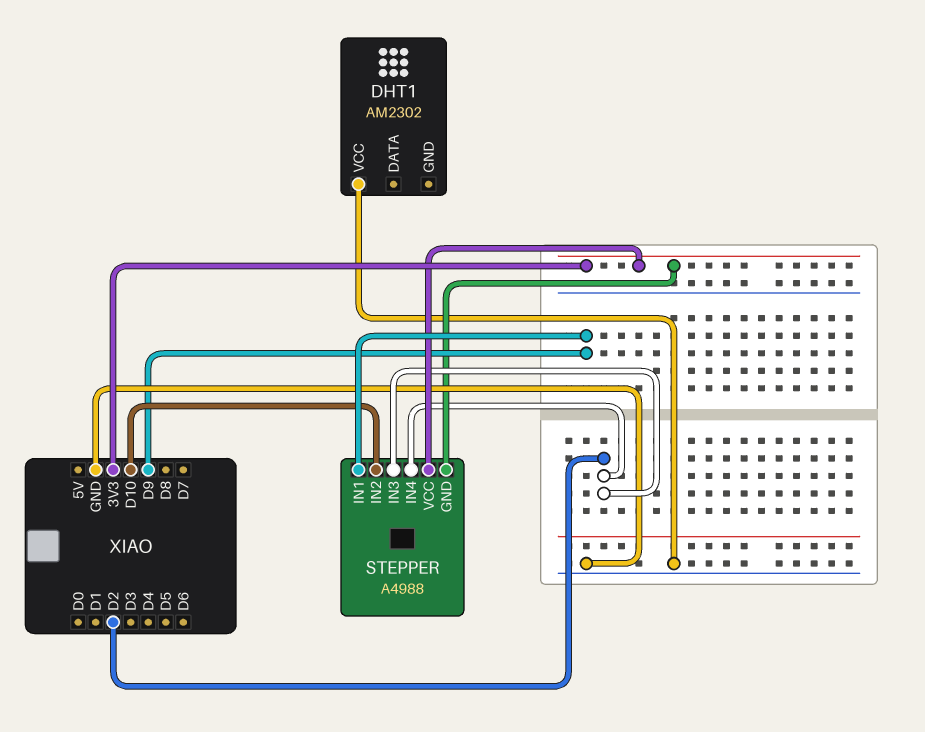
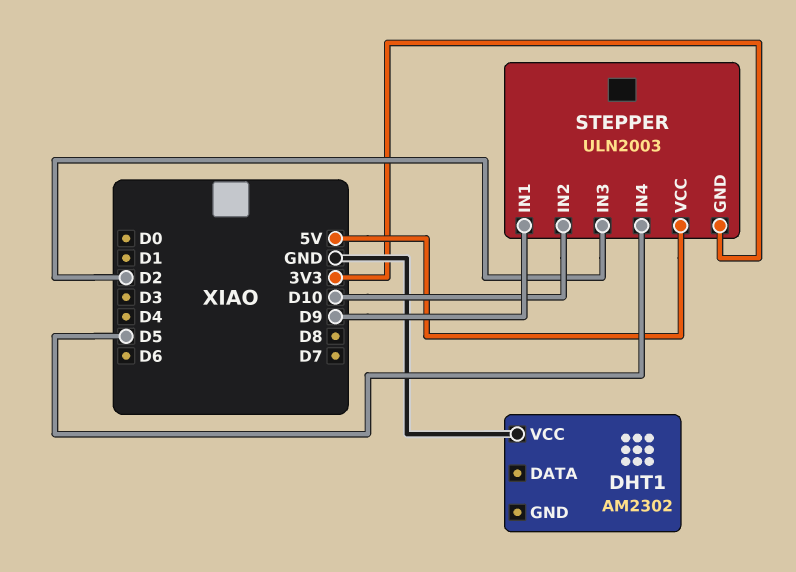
STEPPER: A4988 -> ULN2003
STEPPER pin IN4: D2 -> D5
STEPPER pin VCC: 3V3 -> 5V

